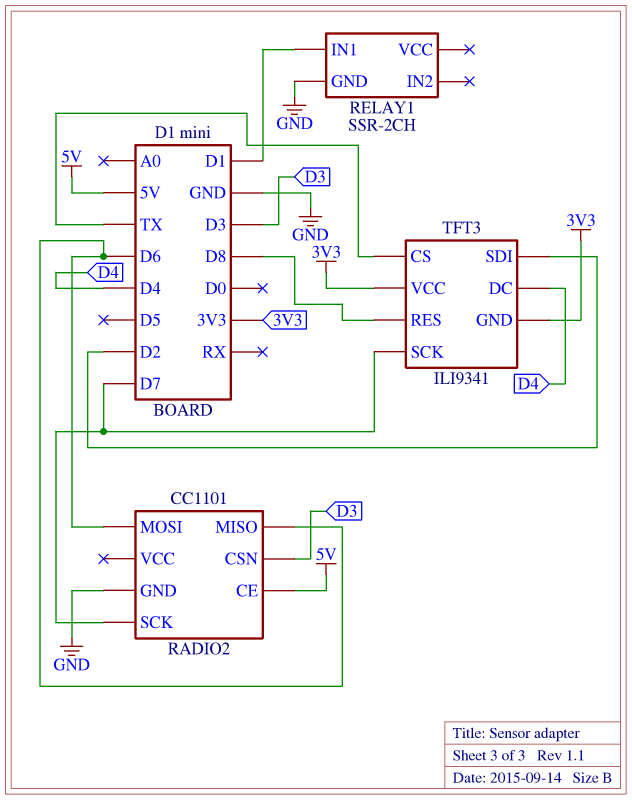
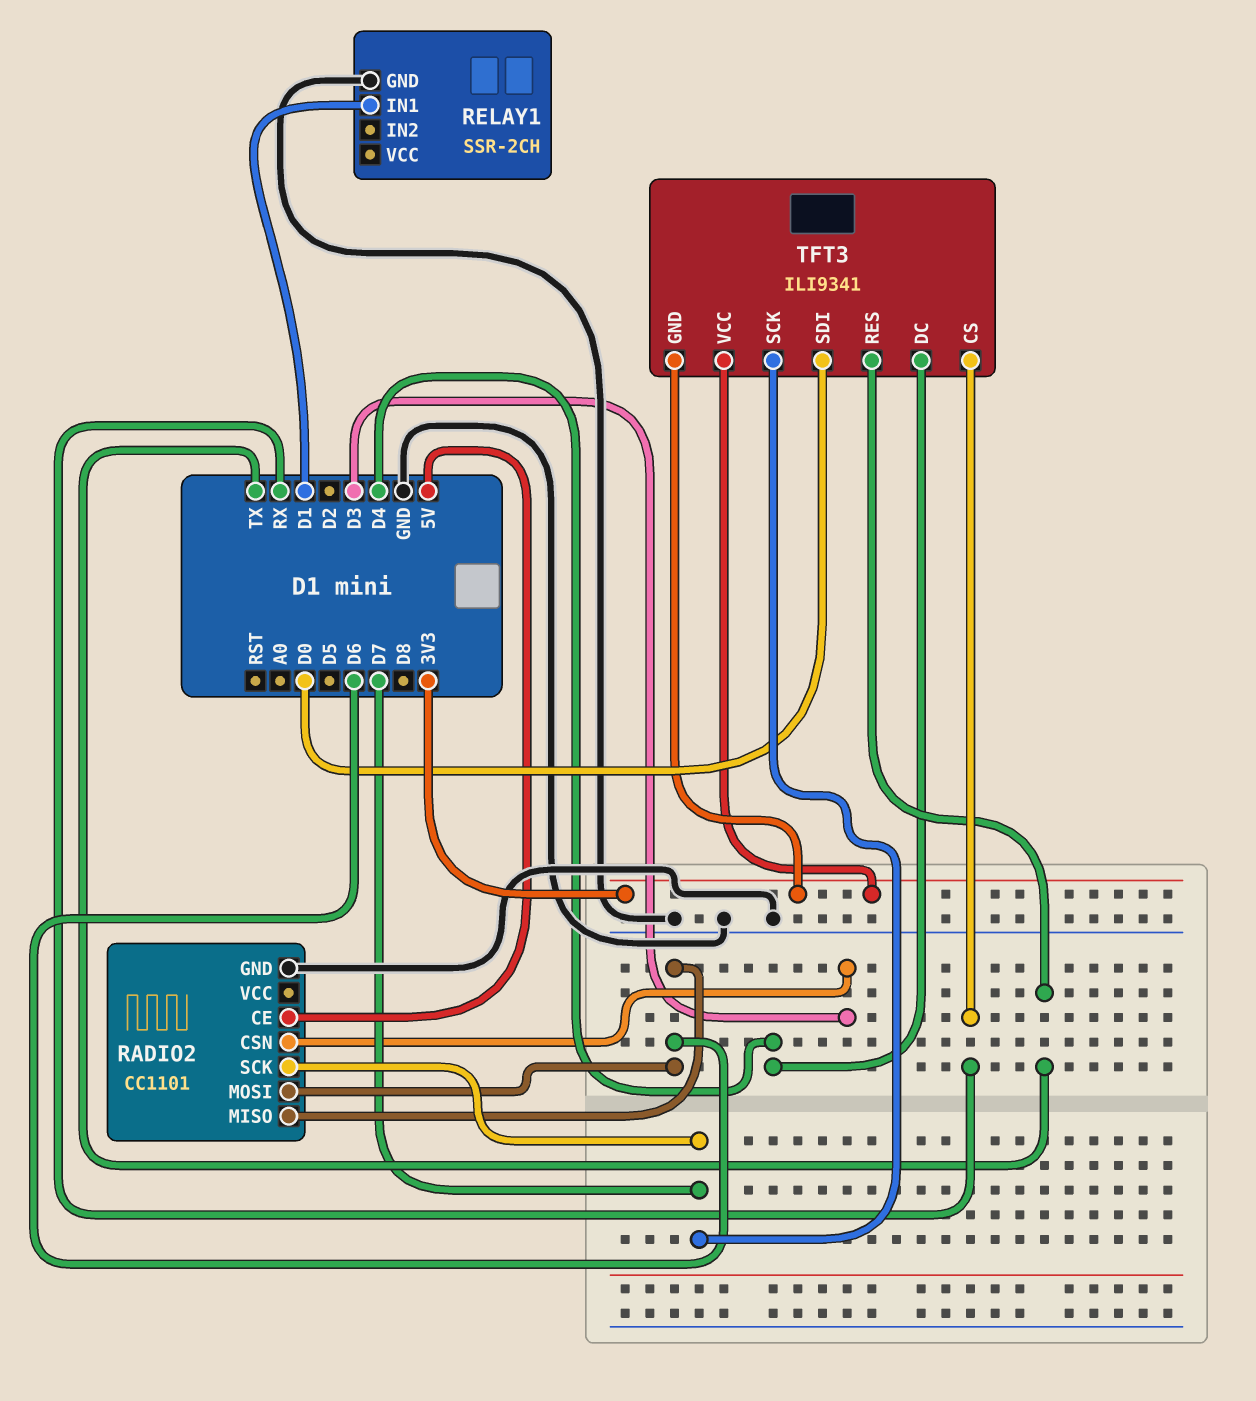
TFT3 pin CS: TX -> RX
TFT3 pin RES: D8 -> TX
TFT3 pin SDI: D2 -> D0

